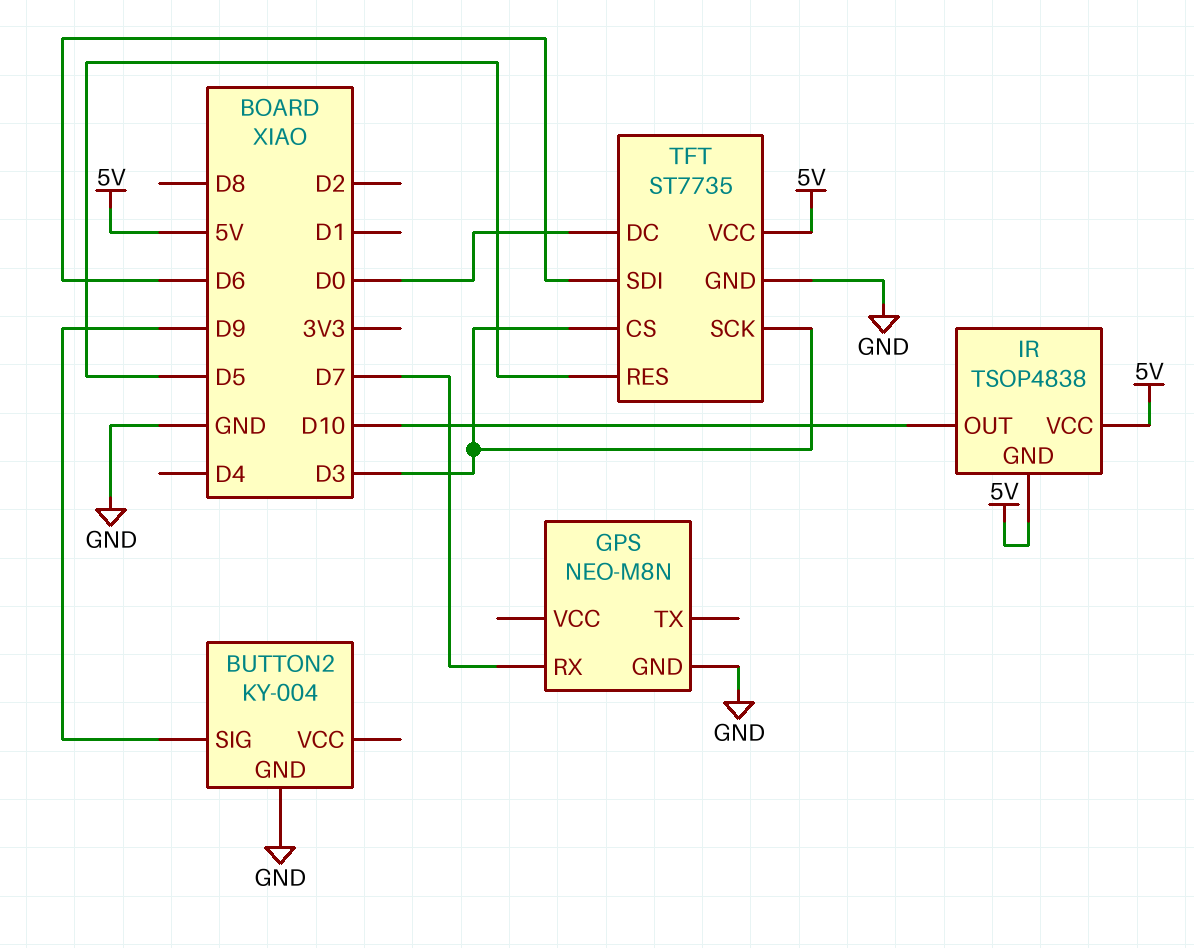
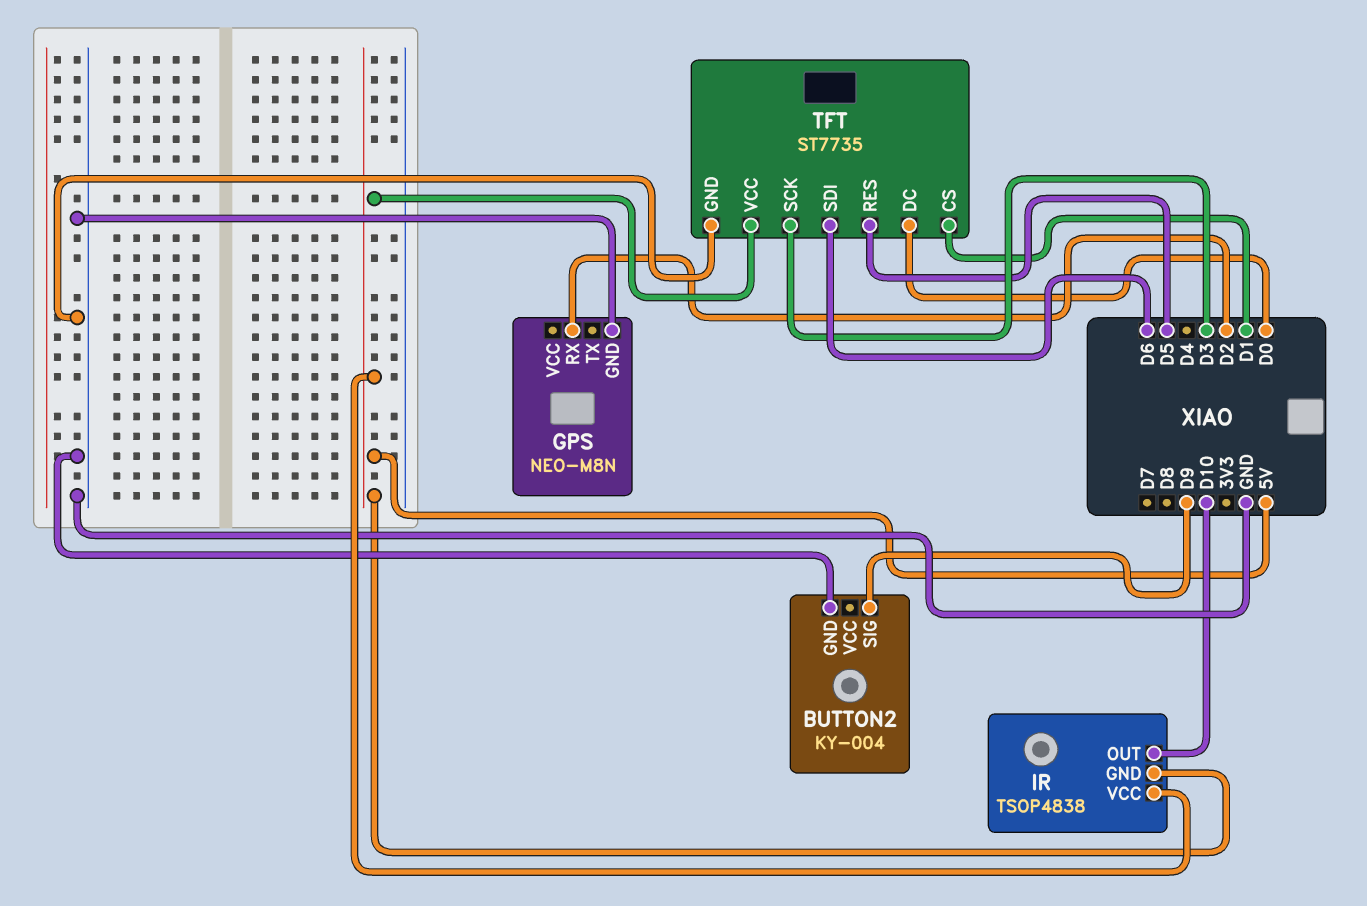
GPS pin RX: D7 -> D2
TFT pin CS: D3 -> D1

